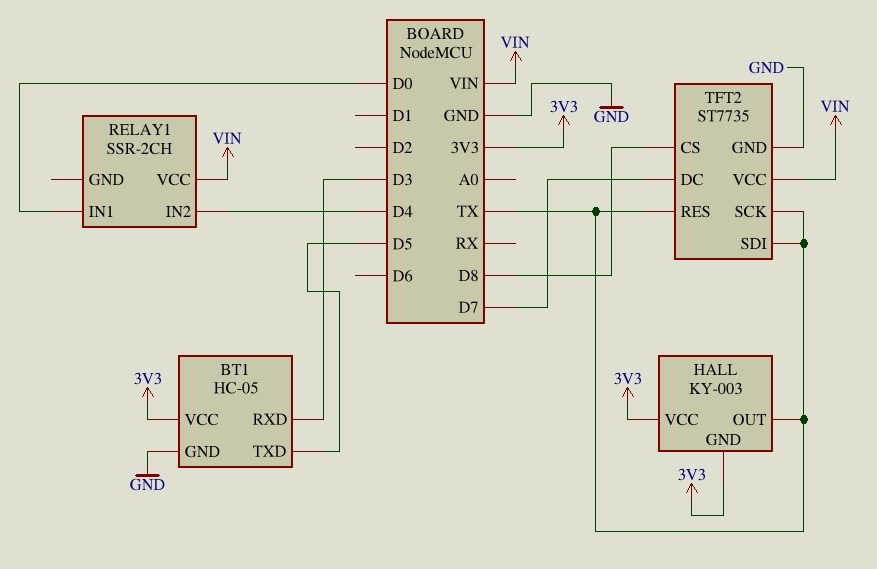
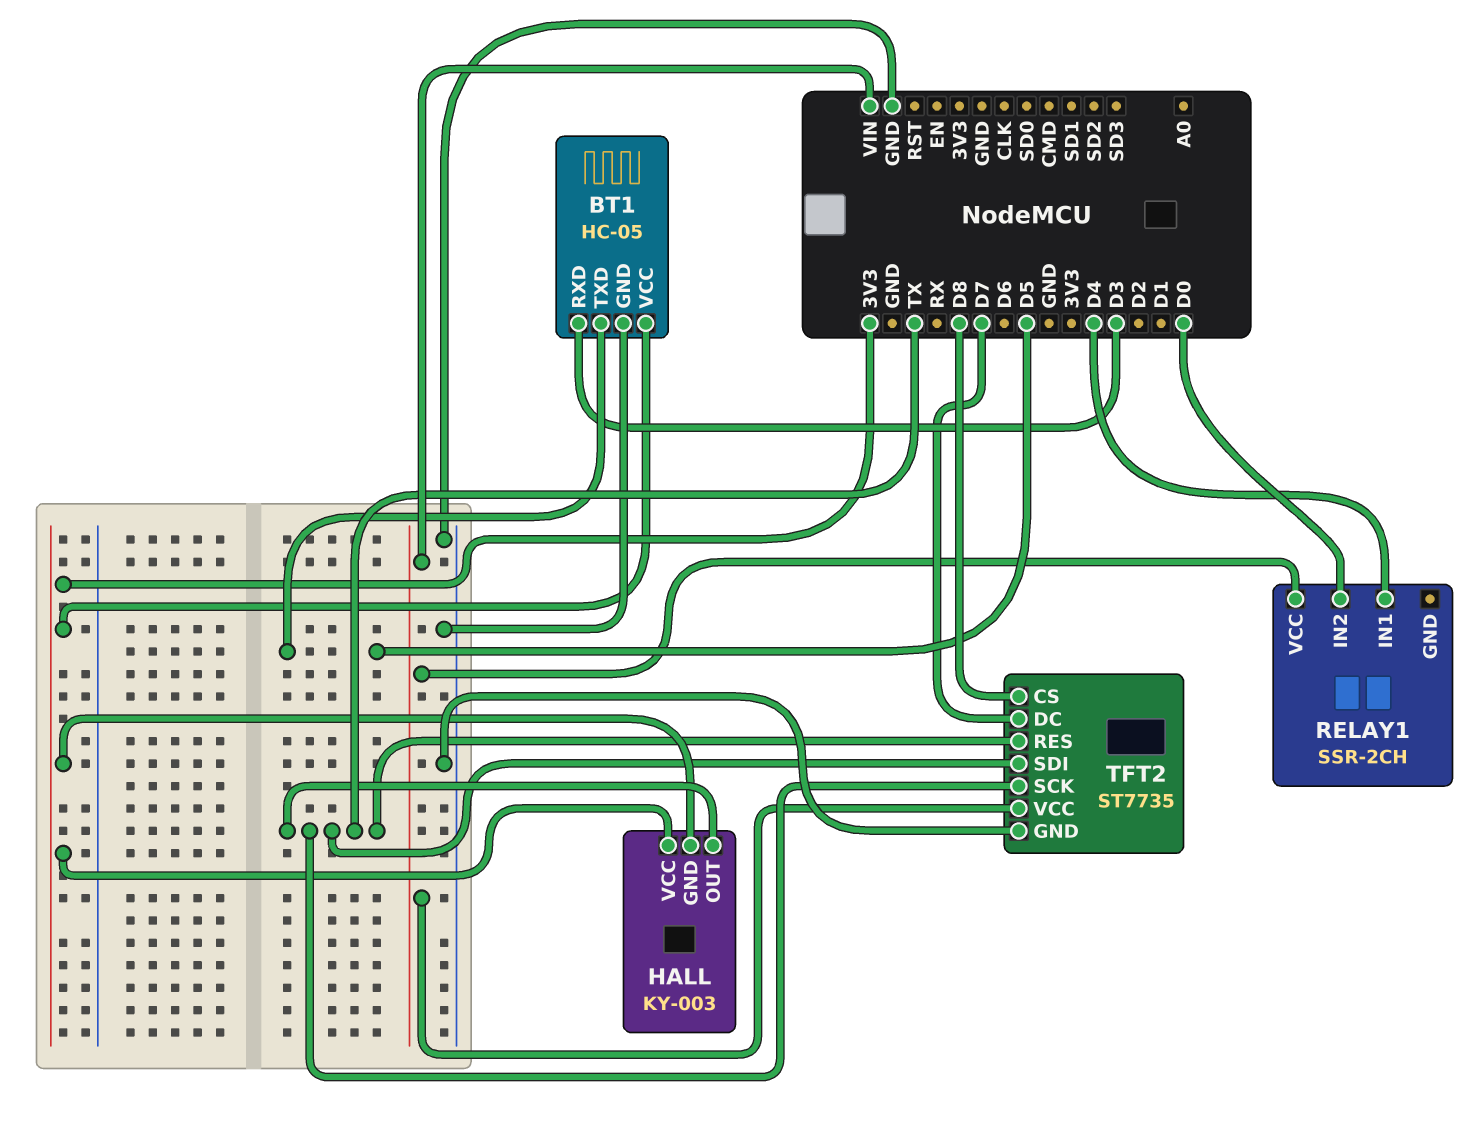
RELAY1 pin IN1: D0 -> D4
RELAY1 pin IN2: D4 -> D0

